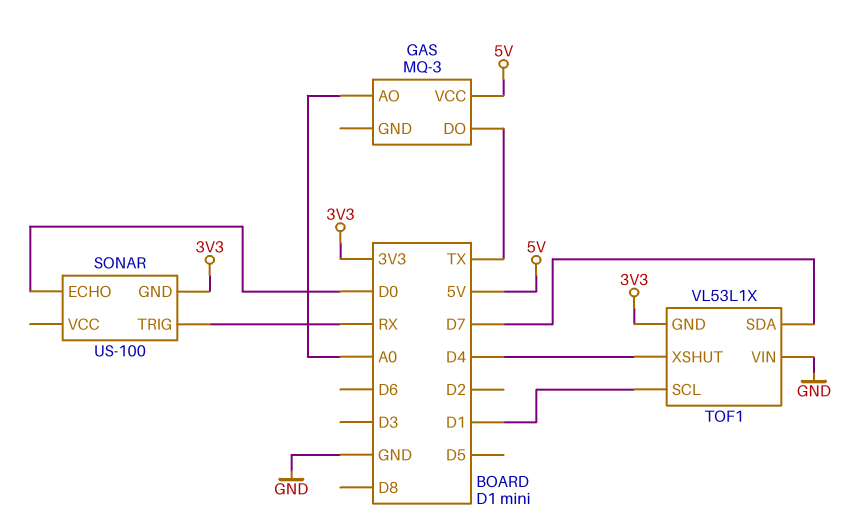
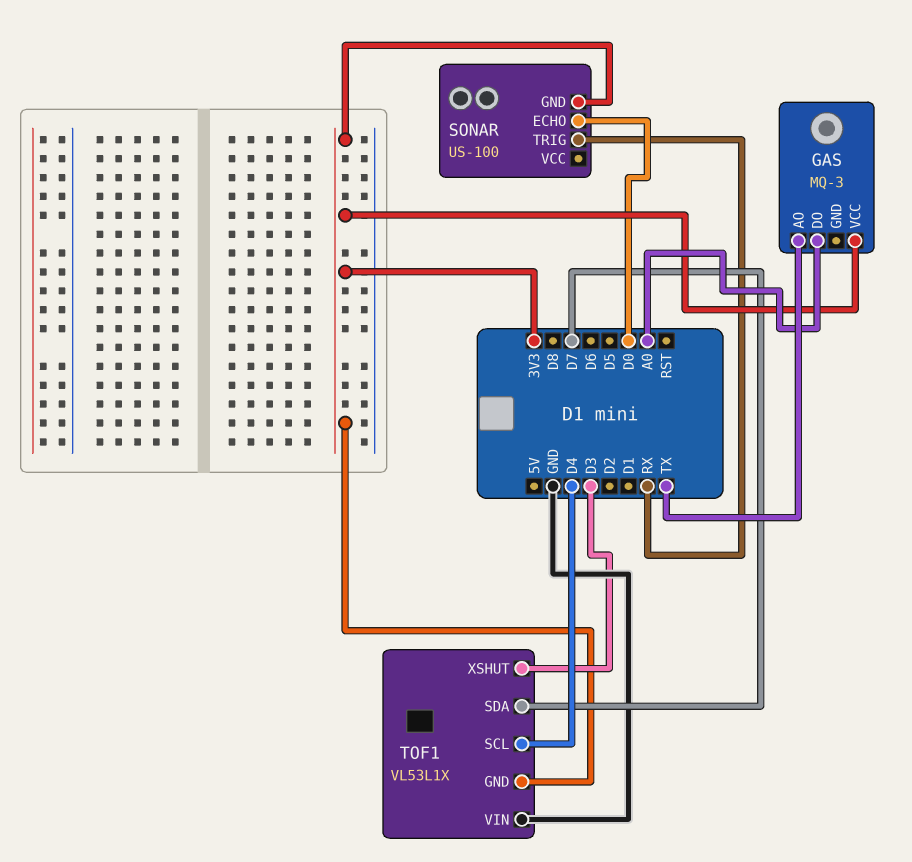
GAS pin AO: A0 -> TX
GAS pin DO: TX -> A0
GAS pin VCC: 5V -> 3V3
TOF1 pin SCL: D1 -> D4
TOF1 pin XSHUT: D4 -> D3

